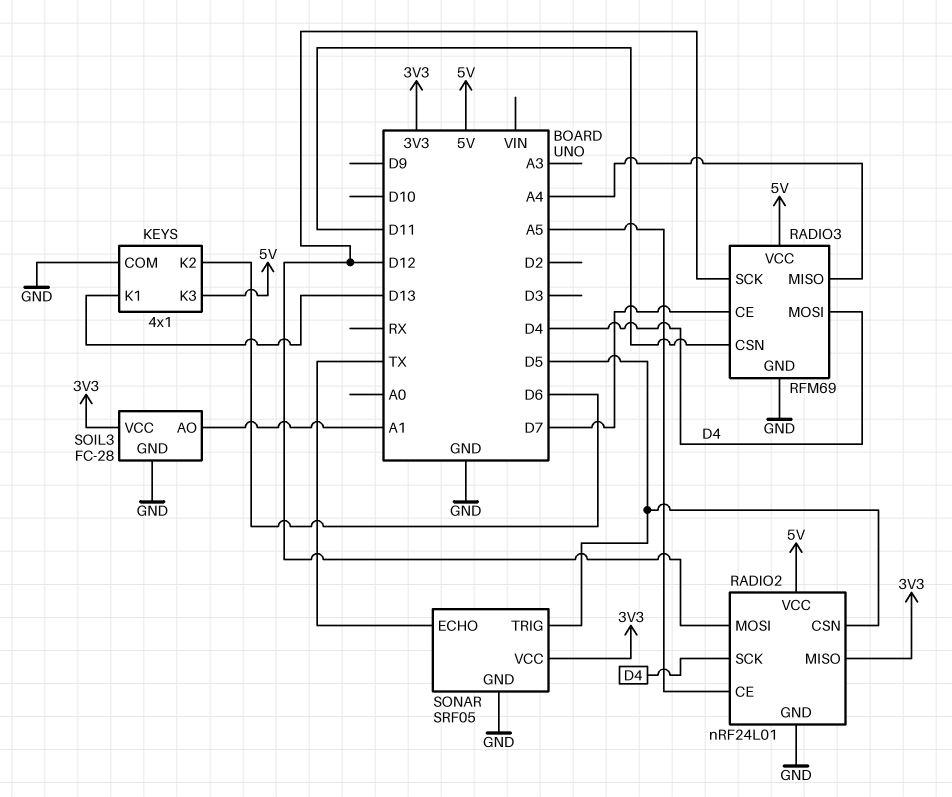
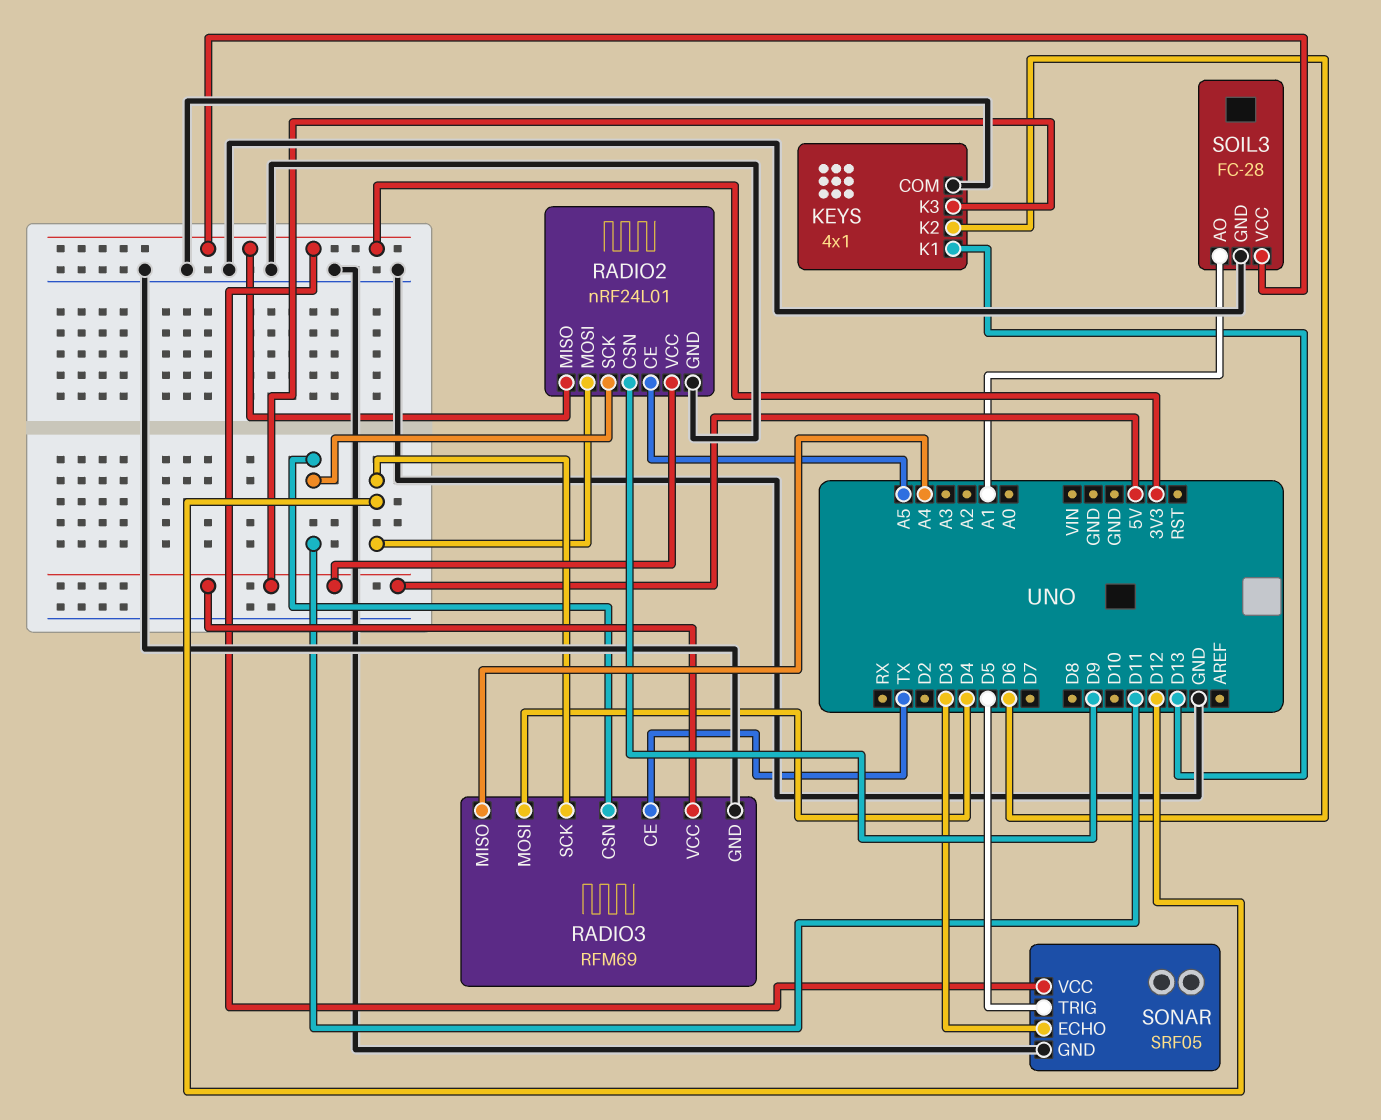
RADIO2 pin CSN: D5 -> D9
RADIO2 pin SCK: D4 -> D11
RADIO3 pin CE: D7 -> TX
SONAR pin ECHO: TX -> D3

